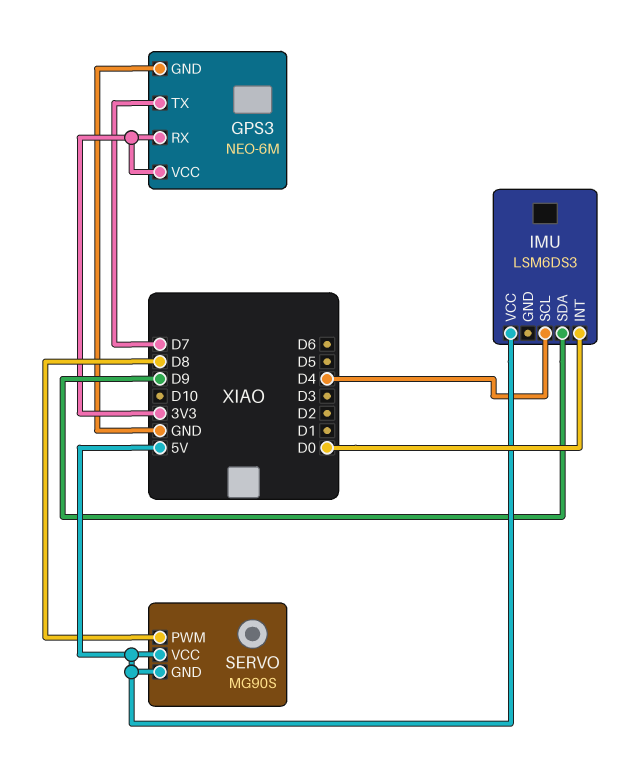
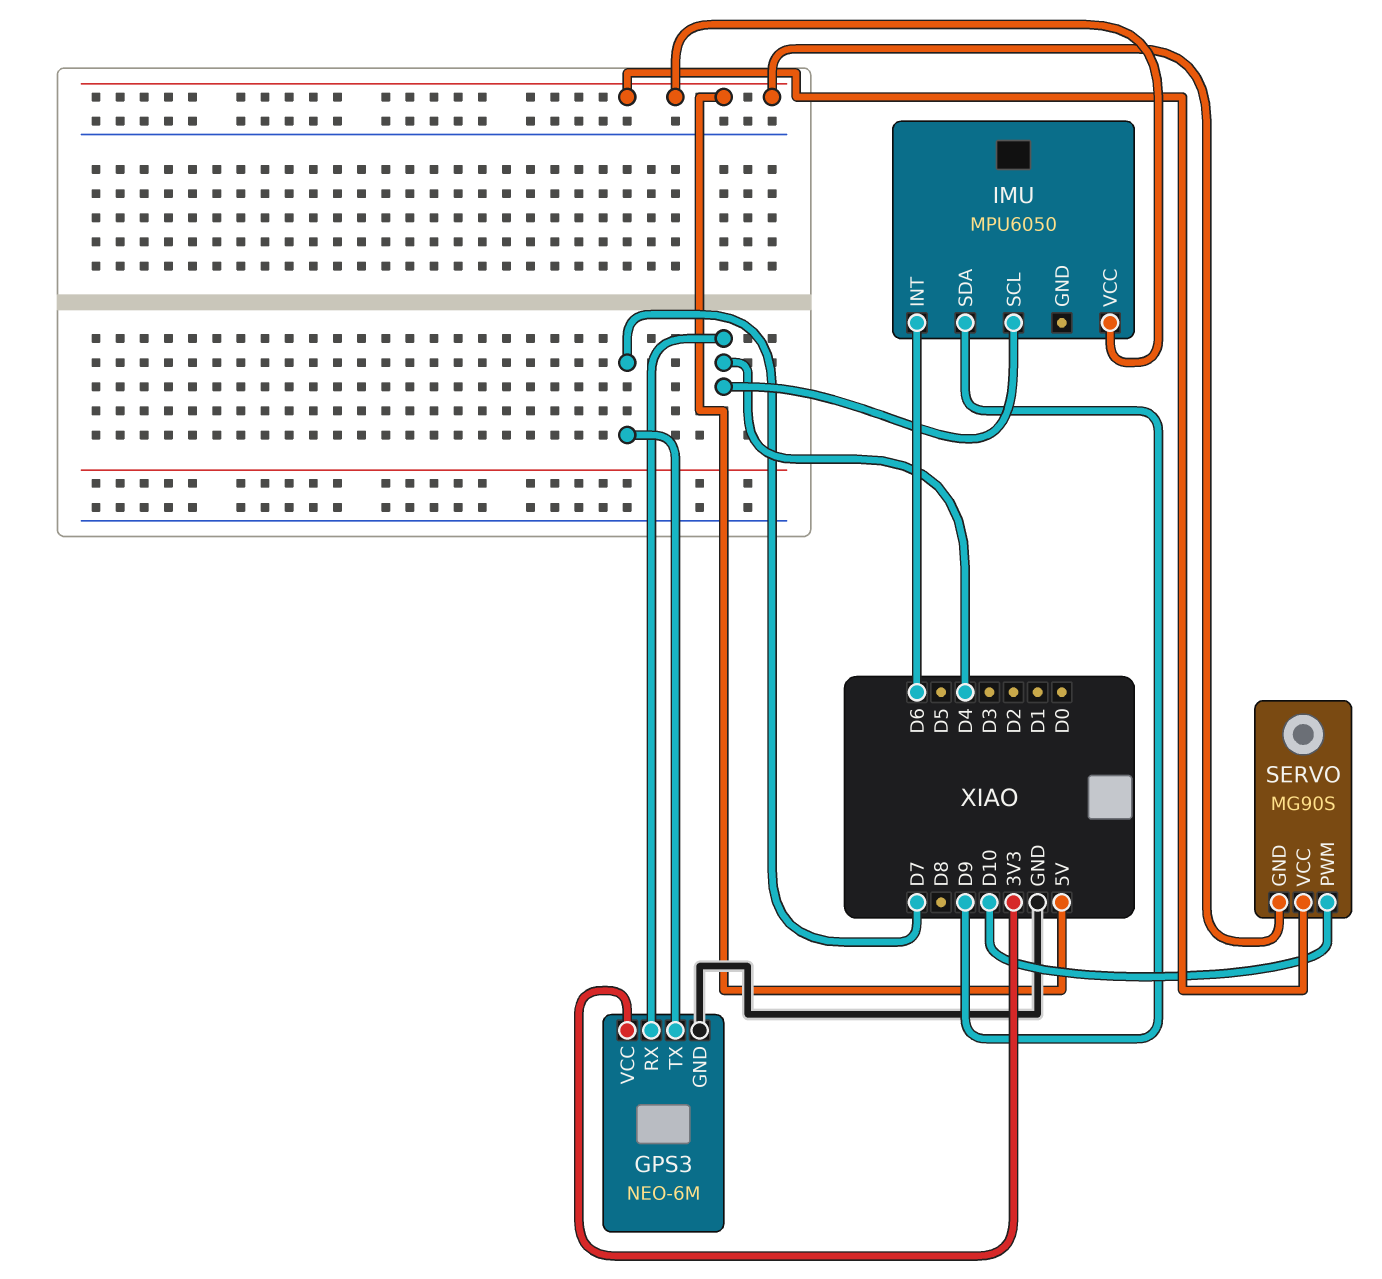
GPS3 pin RX: 3V3 -> D4
IMU: LSM6DS3 -> MPU6050
IMU pin INT: D0 -> D6
SERVO pin PWM: D8 -> D10

